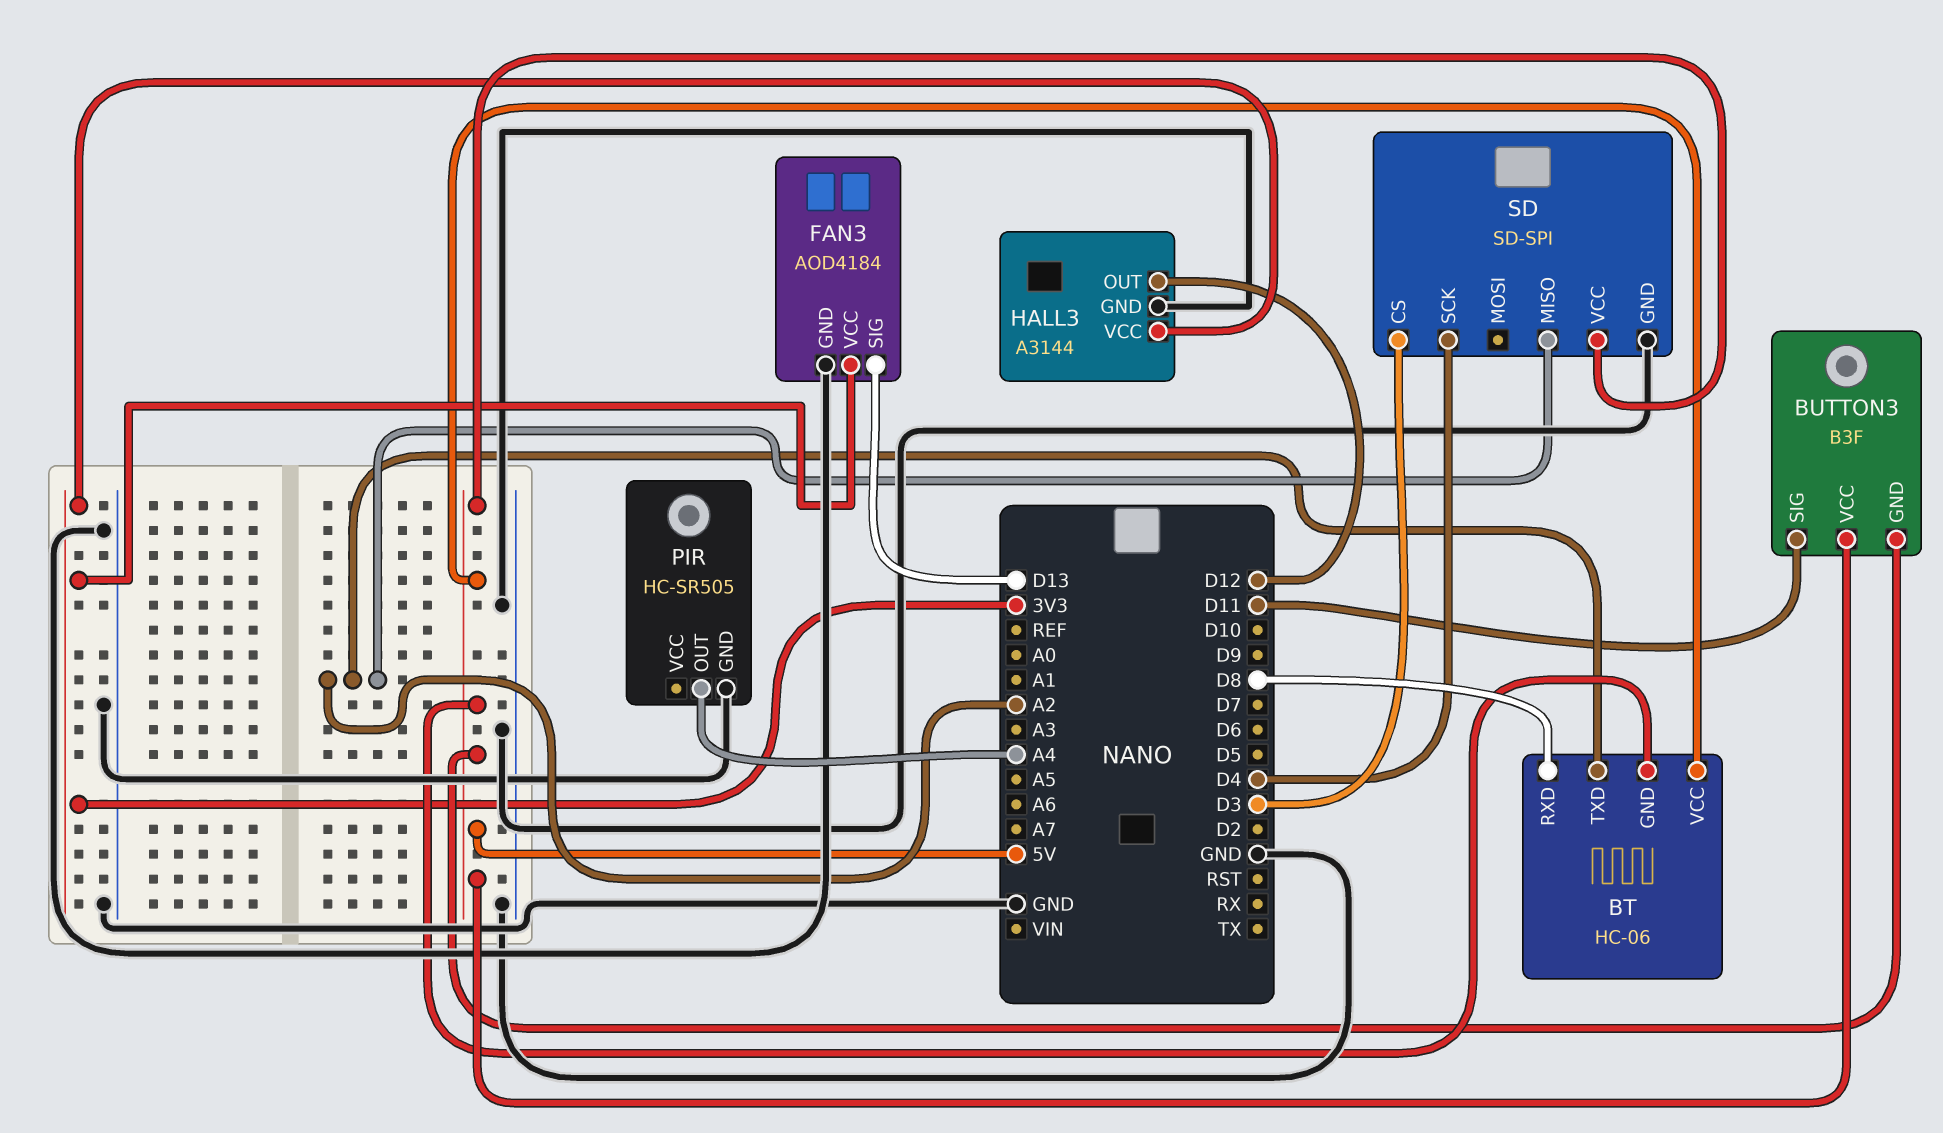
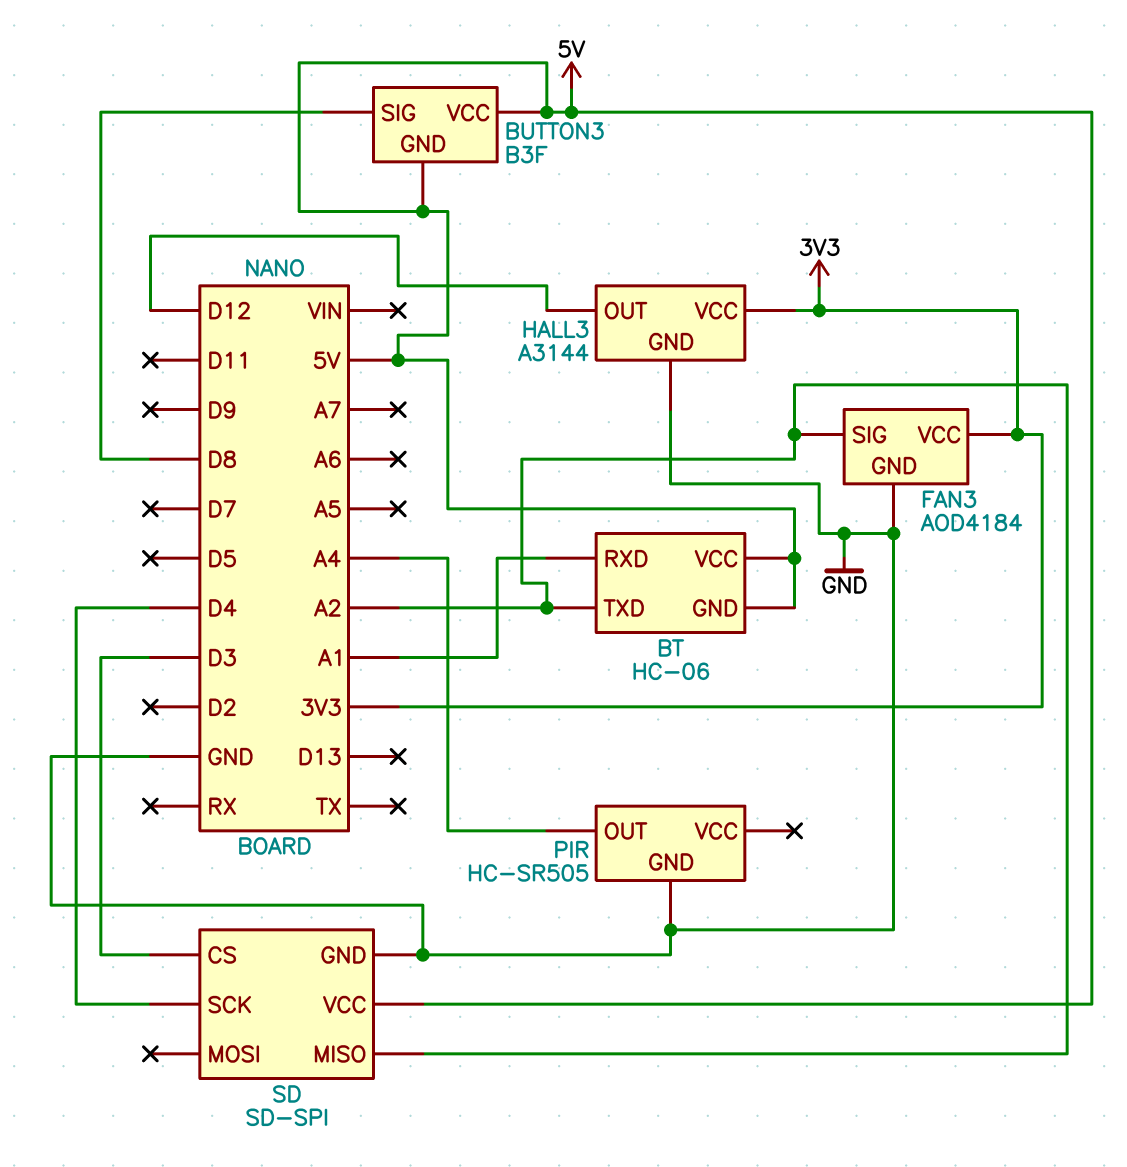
BT pin RXD: D8 -> A1
BUTTON3 pin SIG: D11 -> D8
FAN3 pin SIG: D13 -> A2

